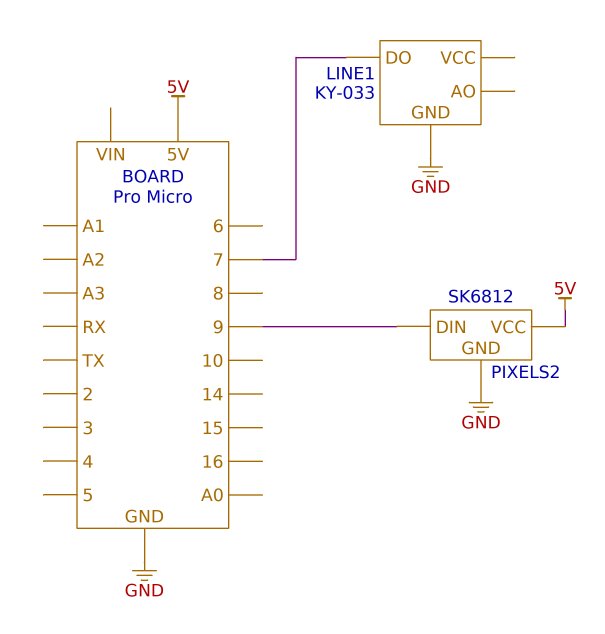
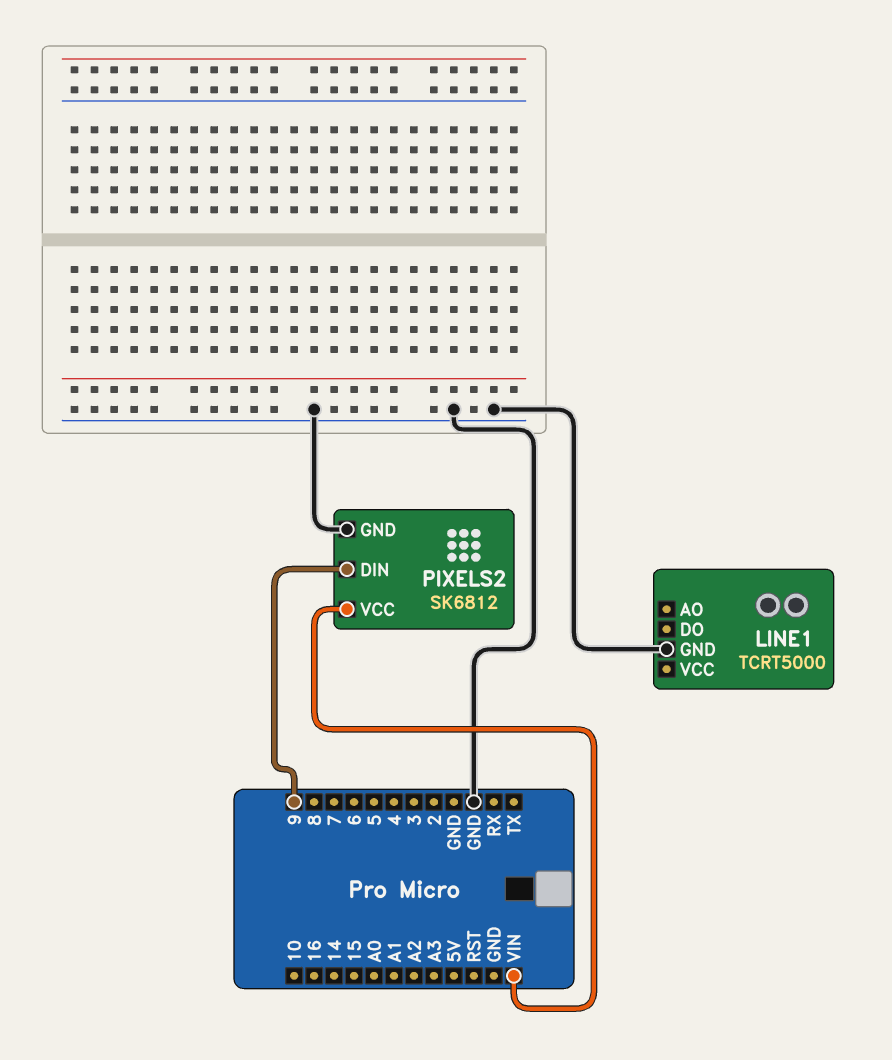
LINE1: KY-033 -> TCRT5000
LINE1 pin DO: 7 -> none
PIXELS2 pin VCC: 5V -> VIN

